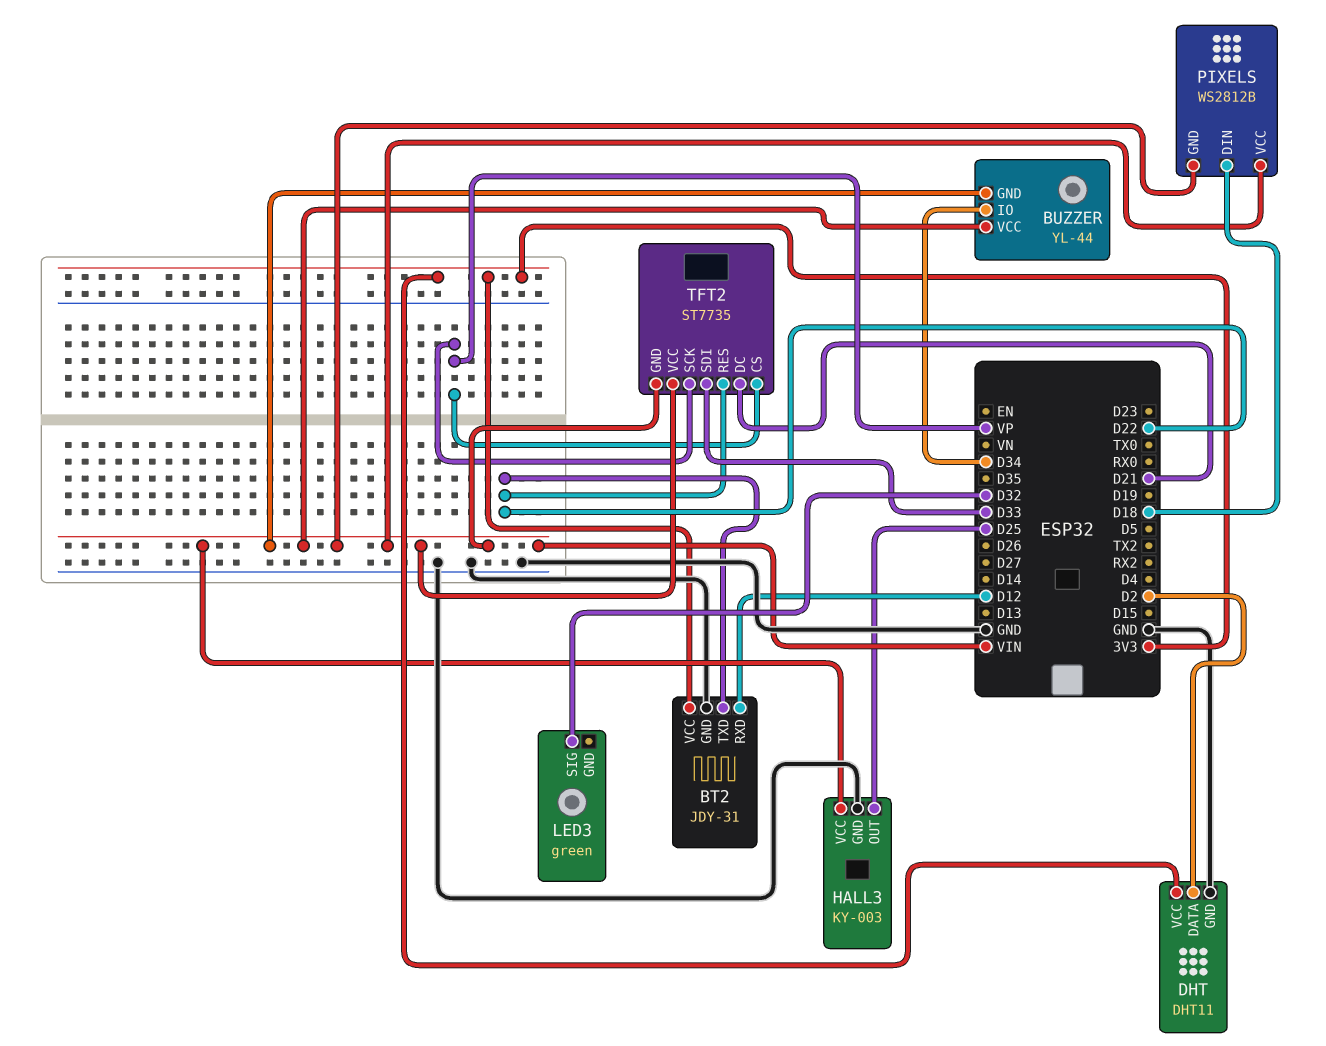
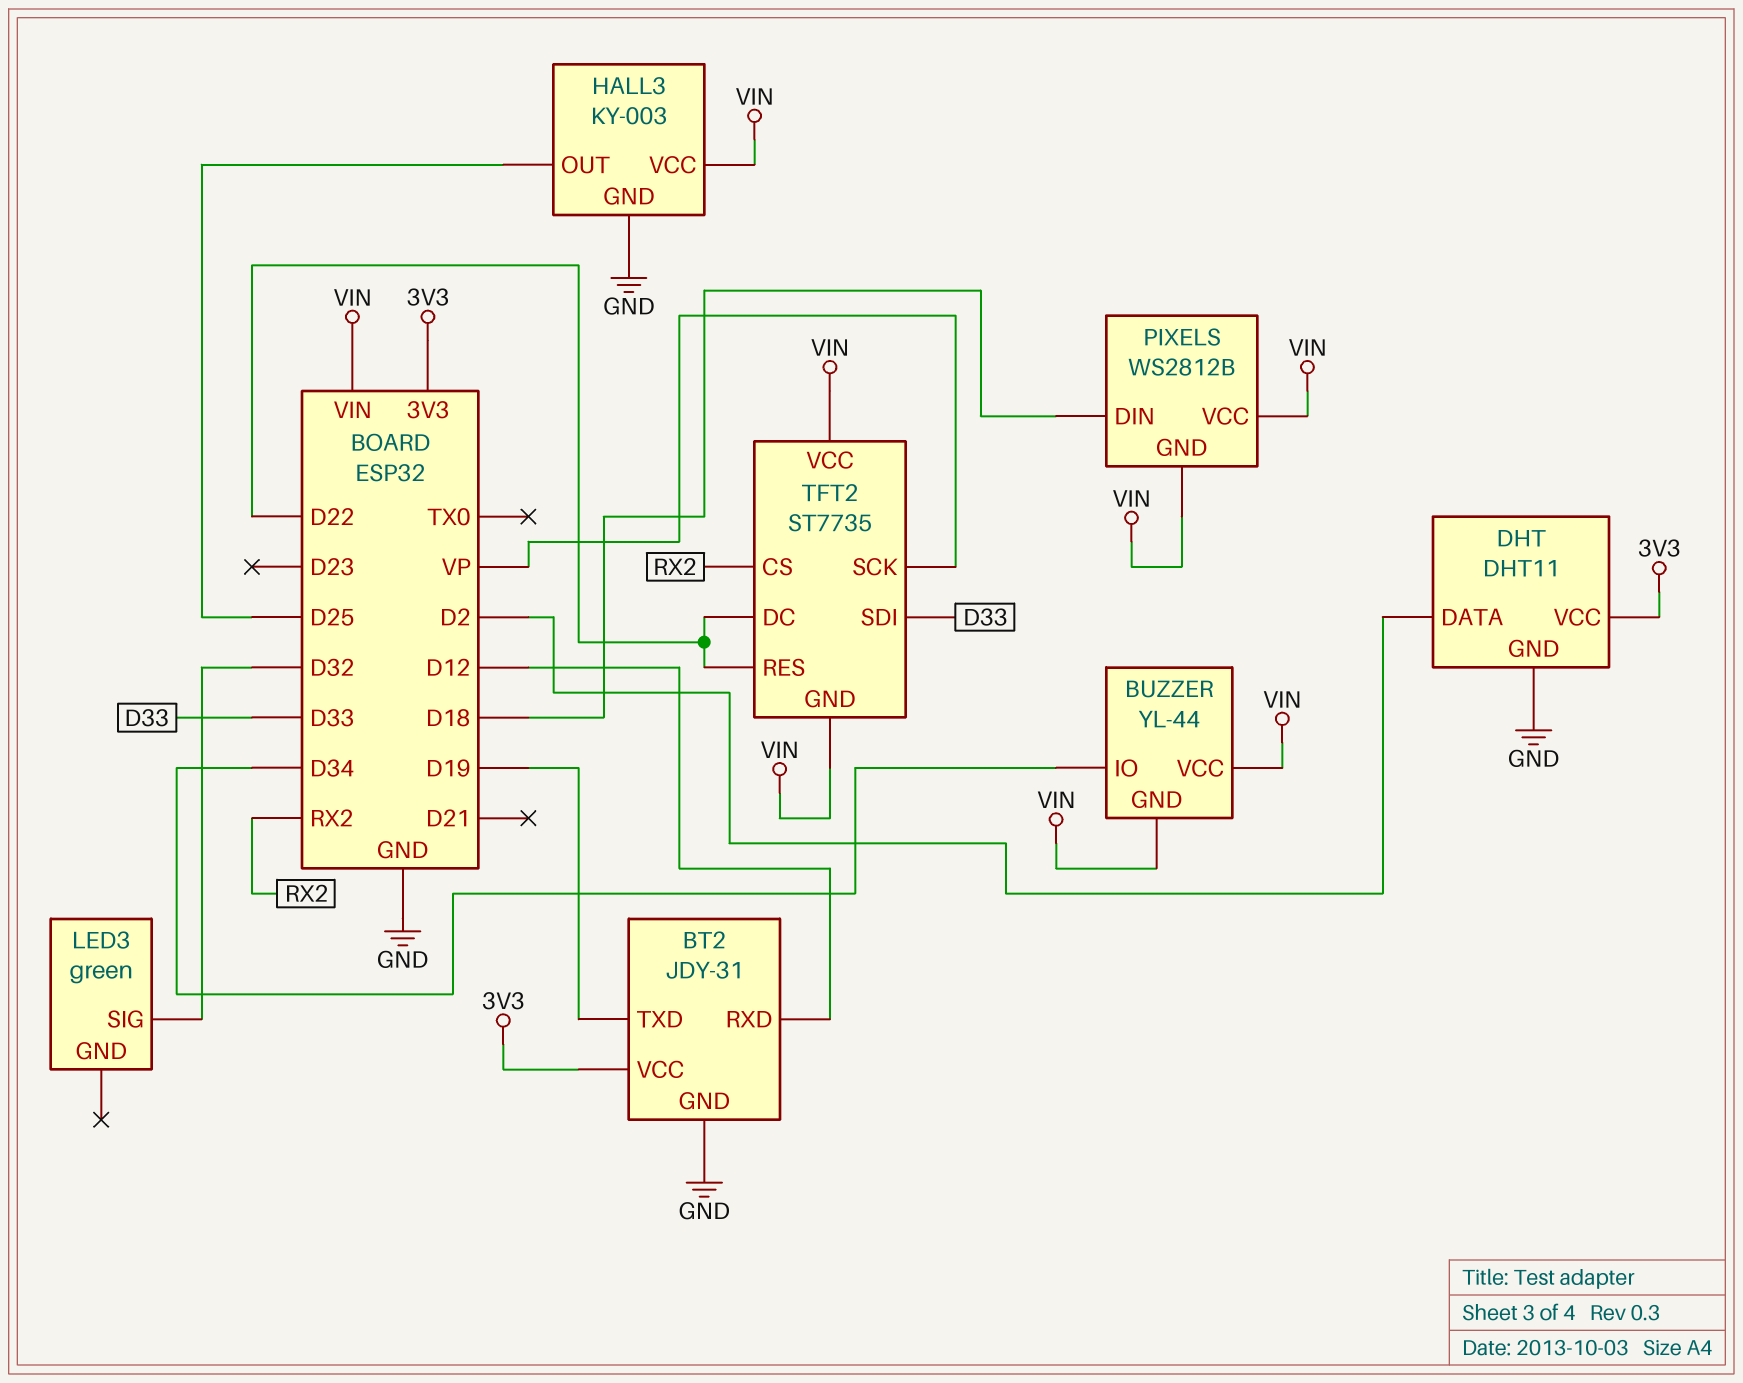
BT2 pin TXD: D22 -> D19
TFT2 pin CS: VP -> RX2
TFT2 pin DC: D21 -> D22

